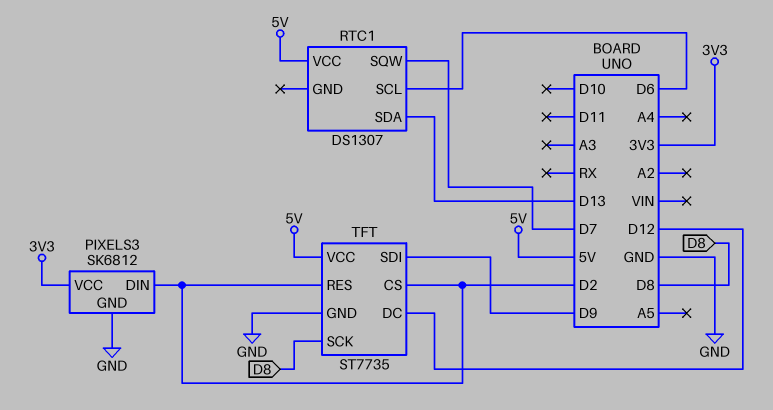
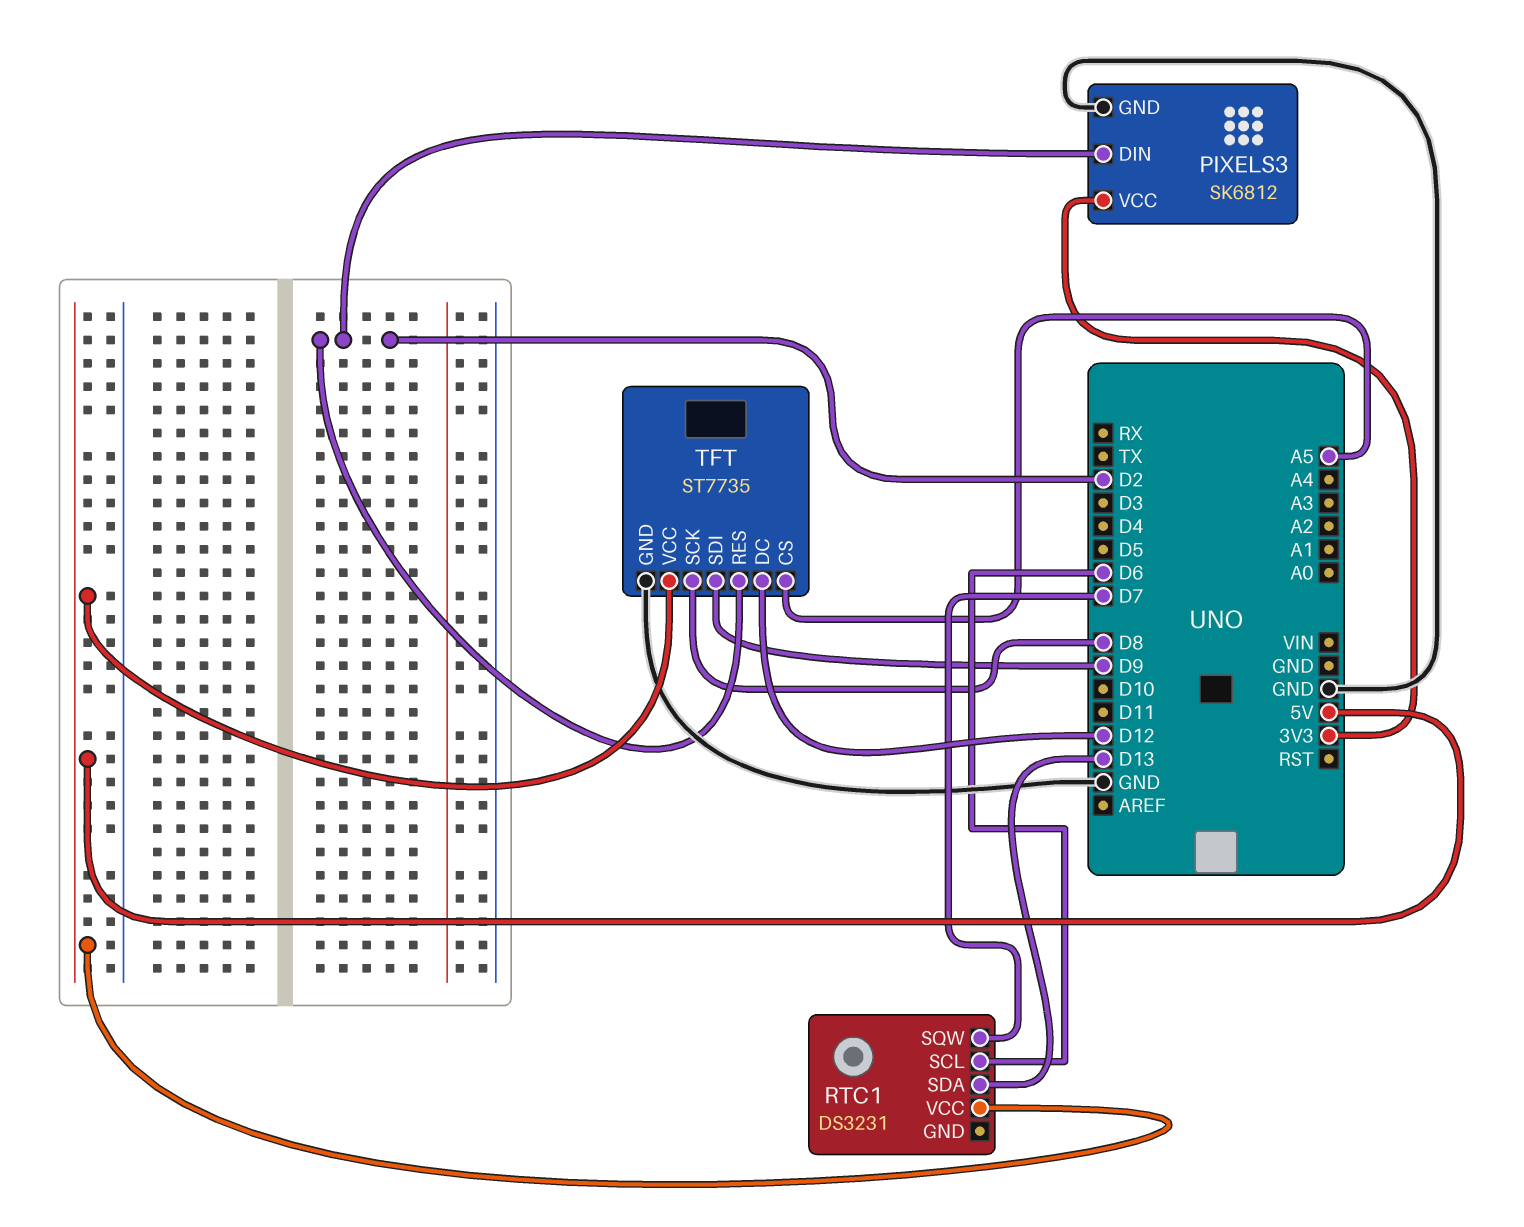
RTC1: DS1307 -> DS3231
TFT pin CS: D2 -> A5

